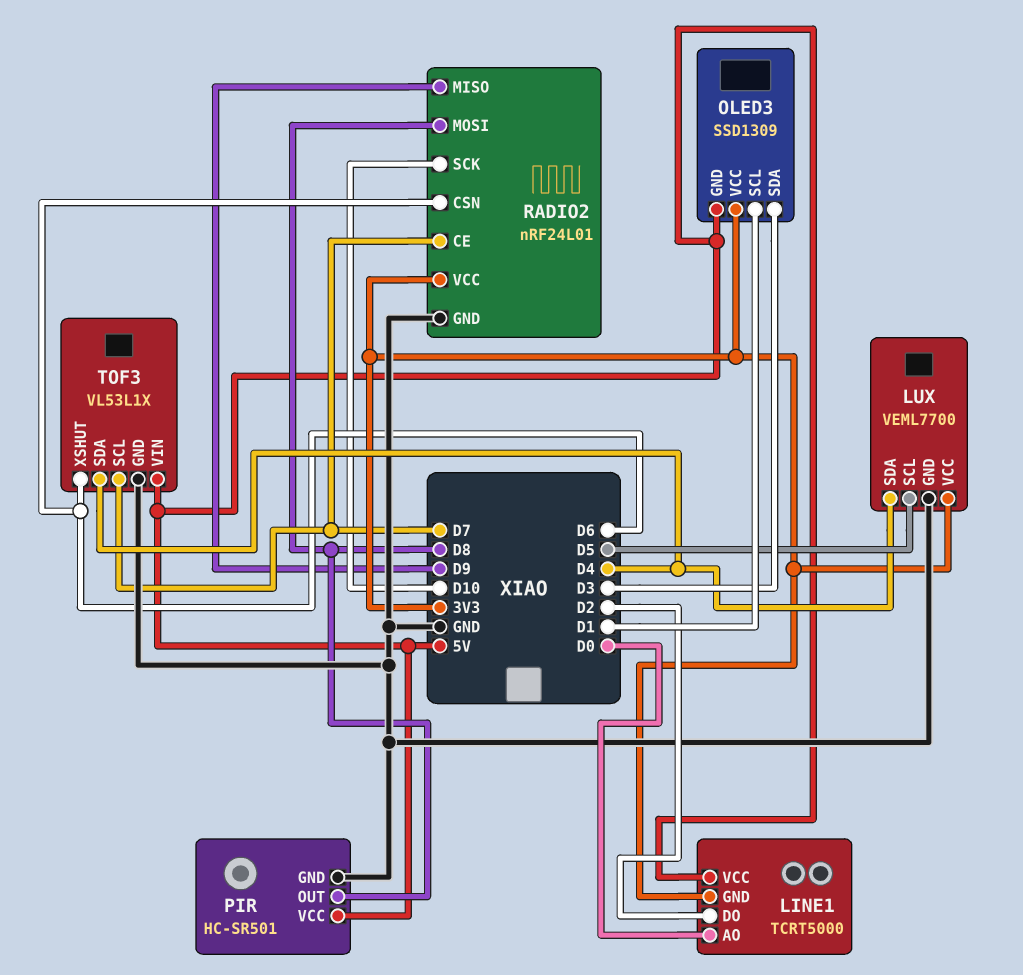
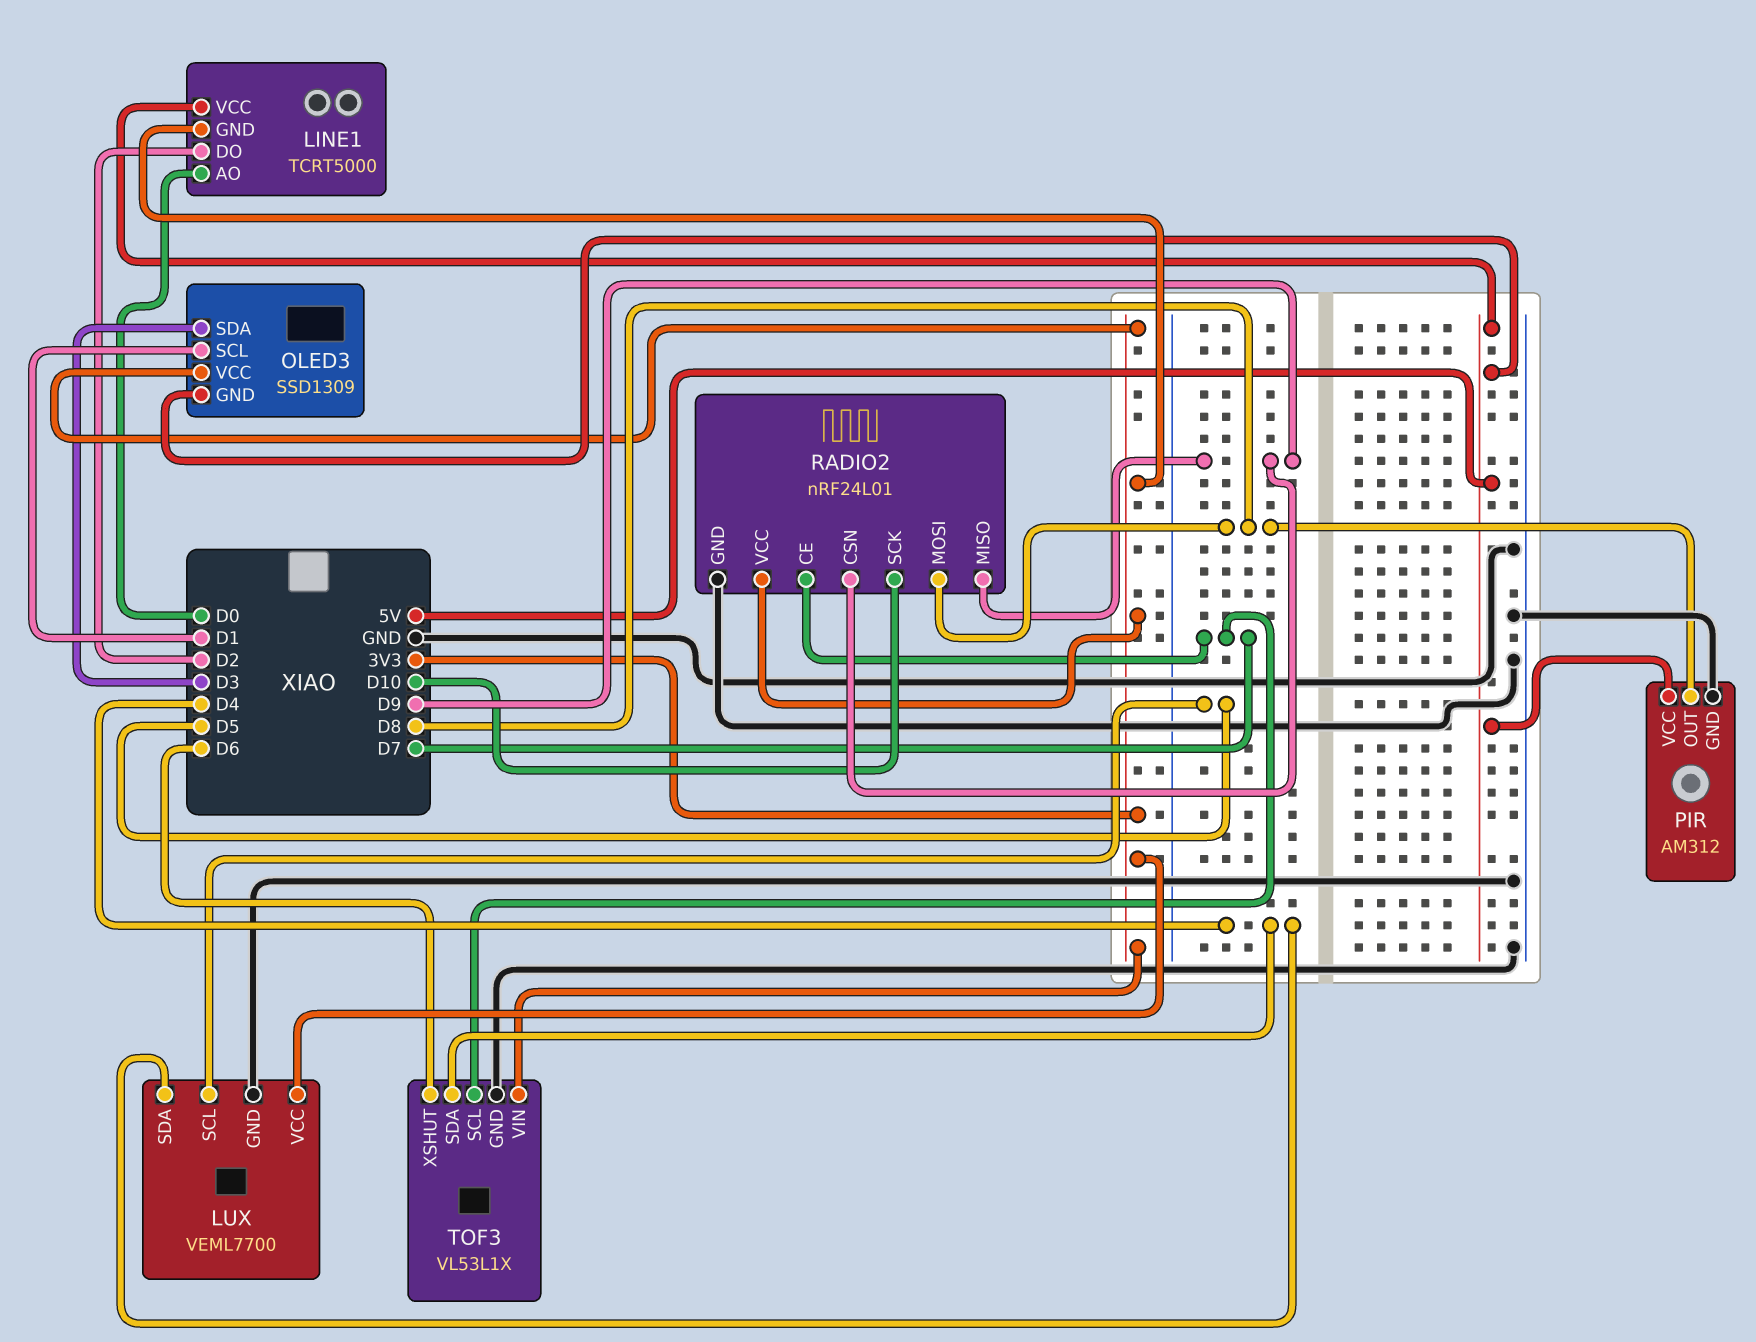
PIR: HC-SR501 -> AM312
RADIO2 pin CSN: D6 -> D9
TOF3 pin VIN: 5V -> 3V3

